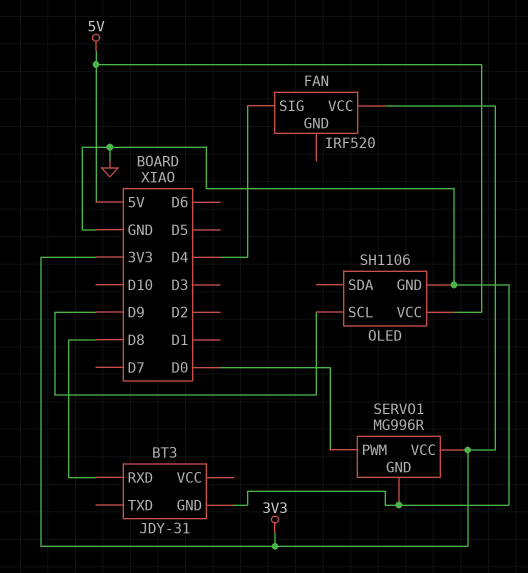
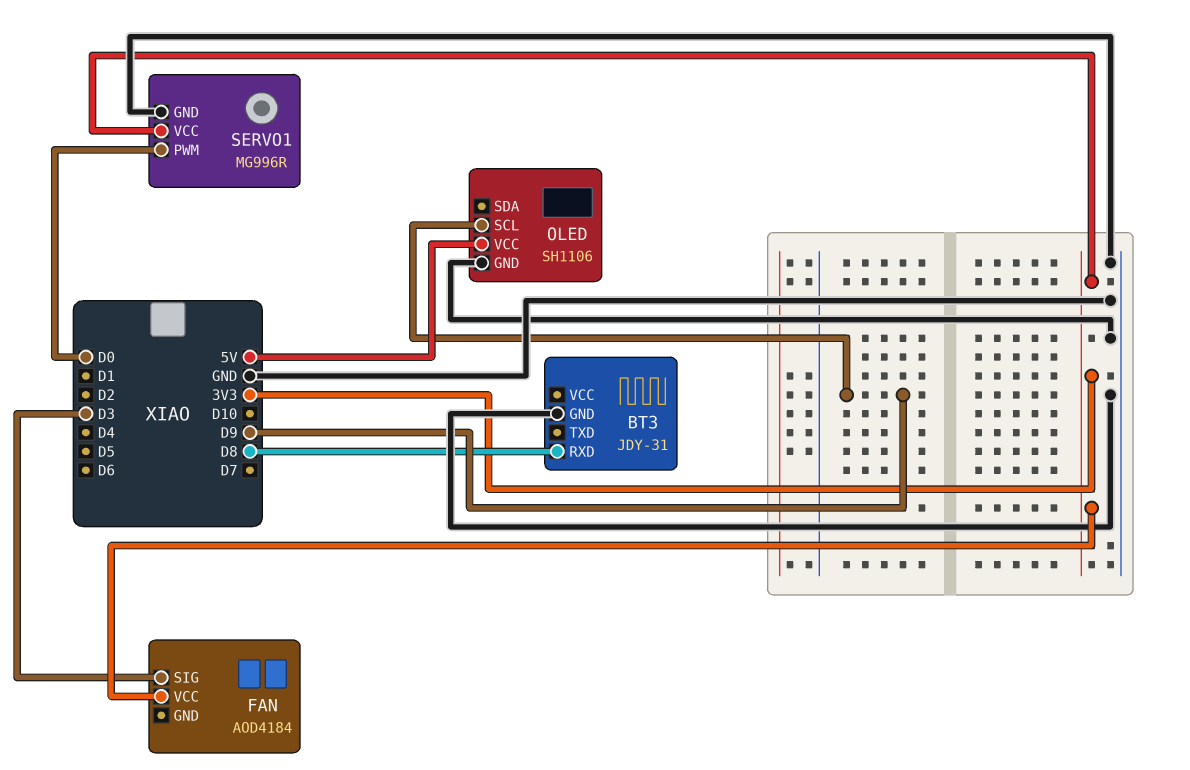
FAN: IRF520 -> AOD4184
FAN pin SIG: D4 -> D3

